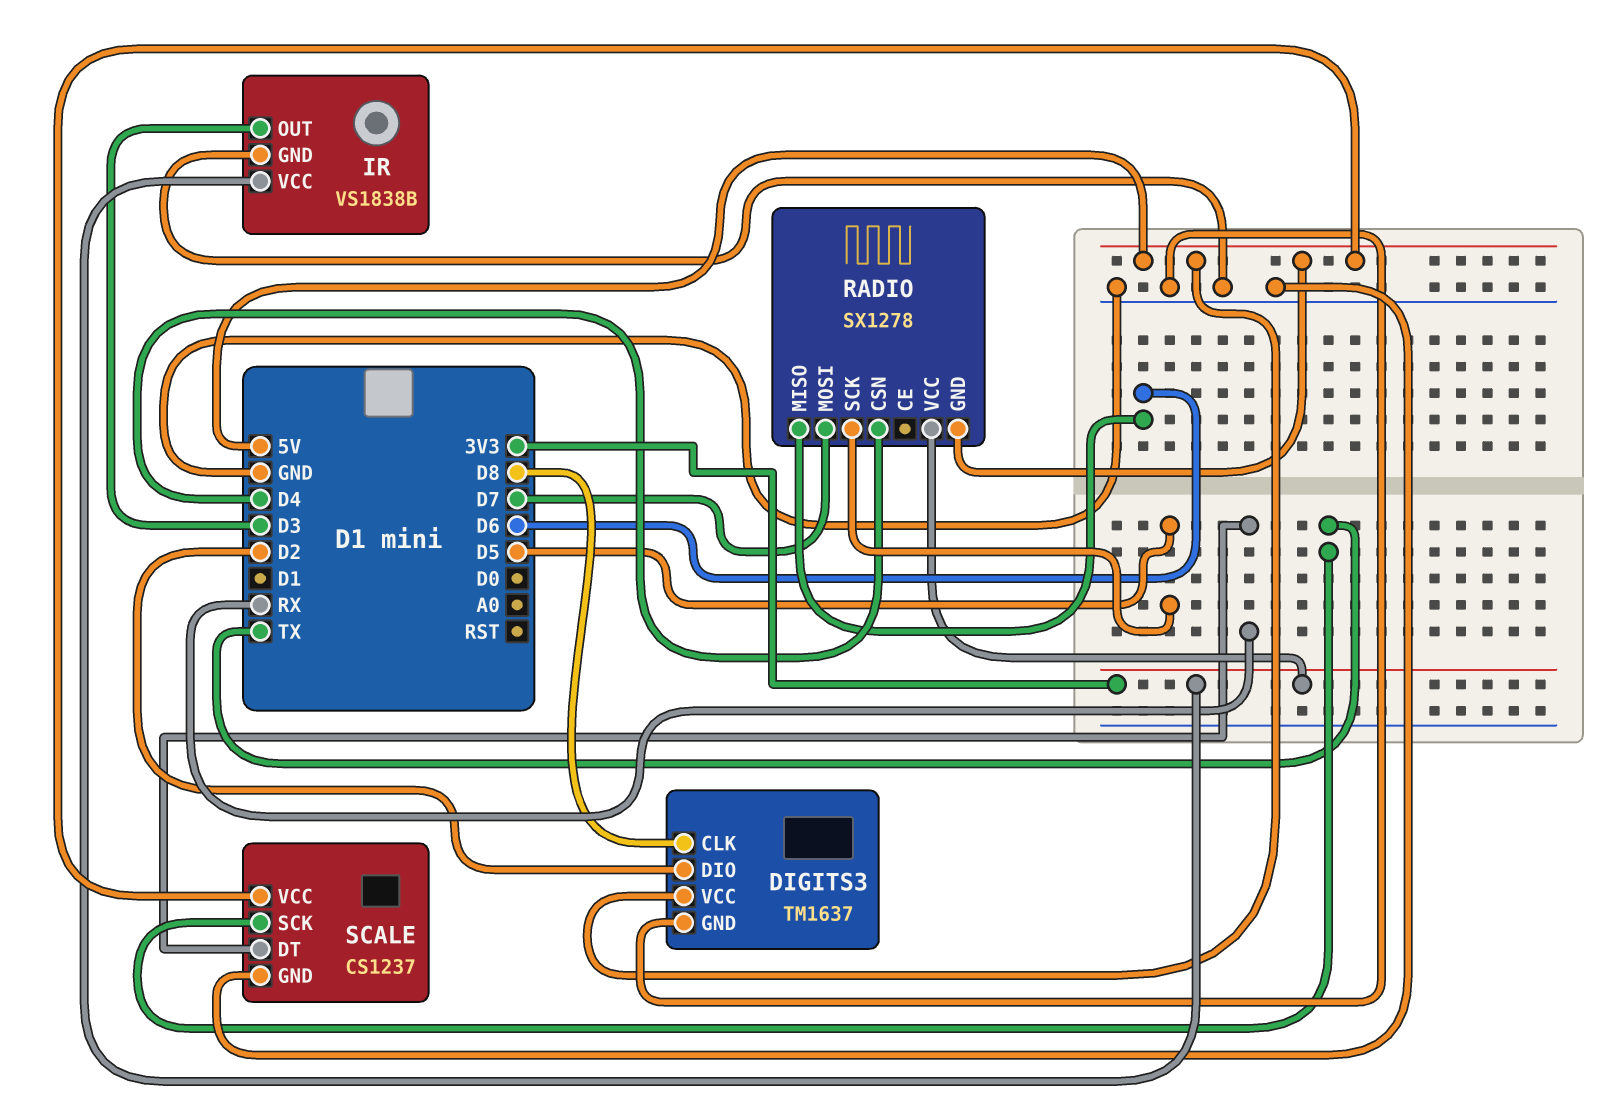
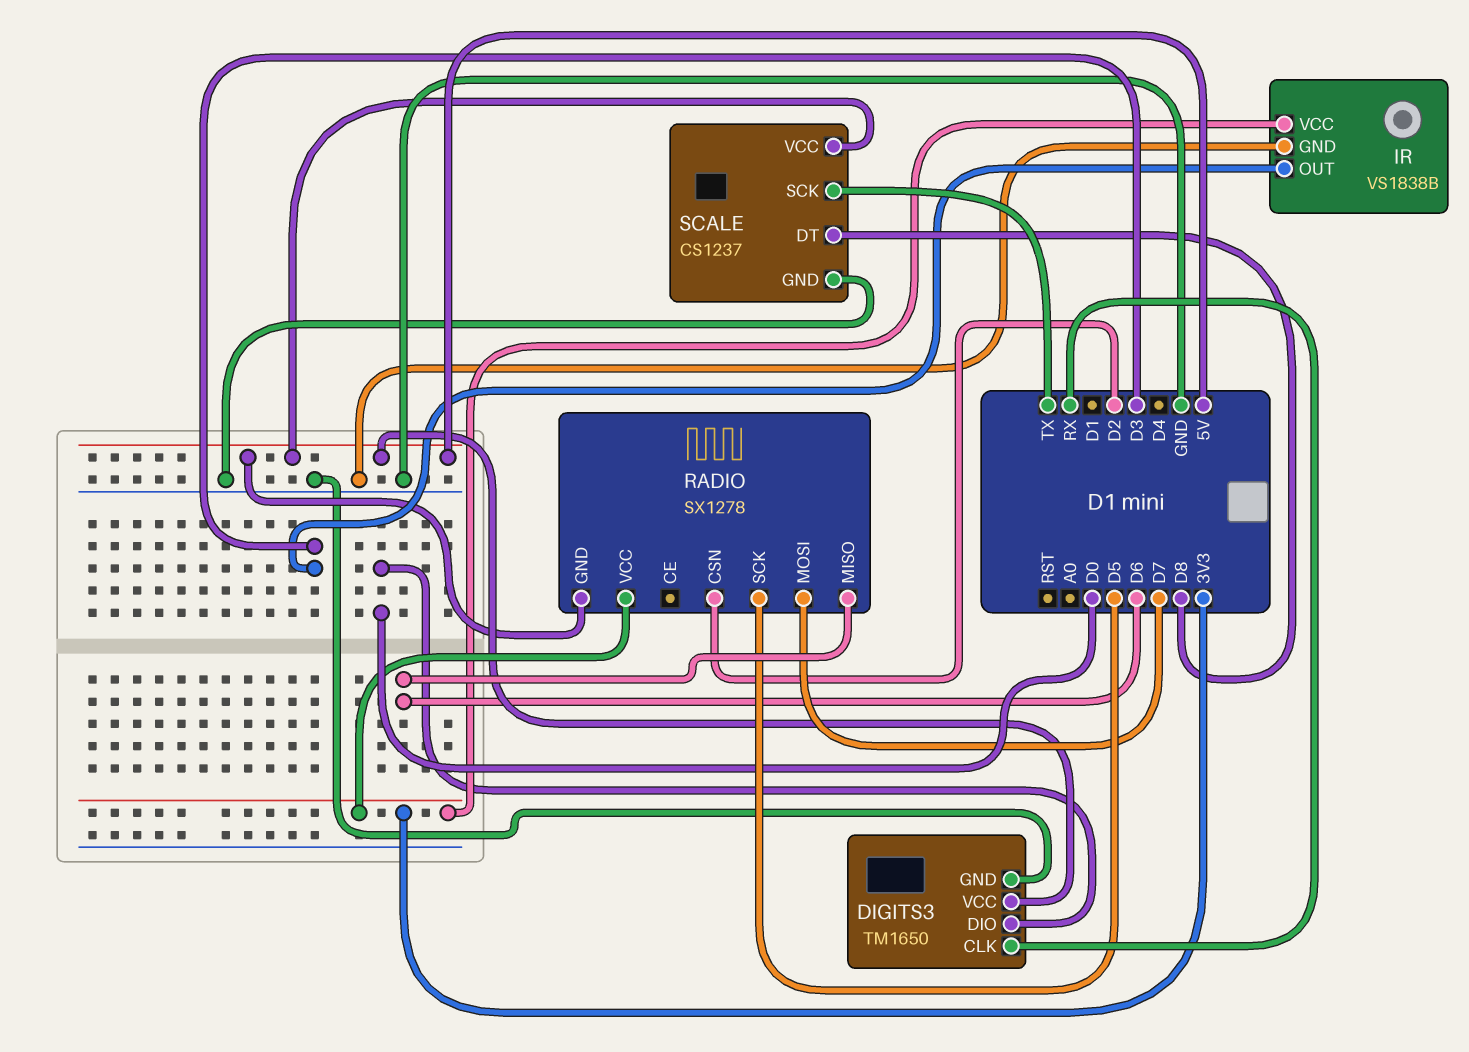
DIGITS3: TM1637 -> TM1650
DIGITS3 pin CLK: D8 -> RX
DIGITS3 pin DIO: D2 -> D0
RADIO pin CSN: D4 -> D2
SCALE pin DT: RX -> D8

